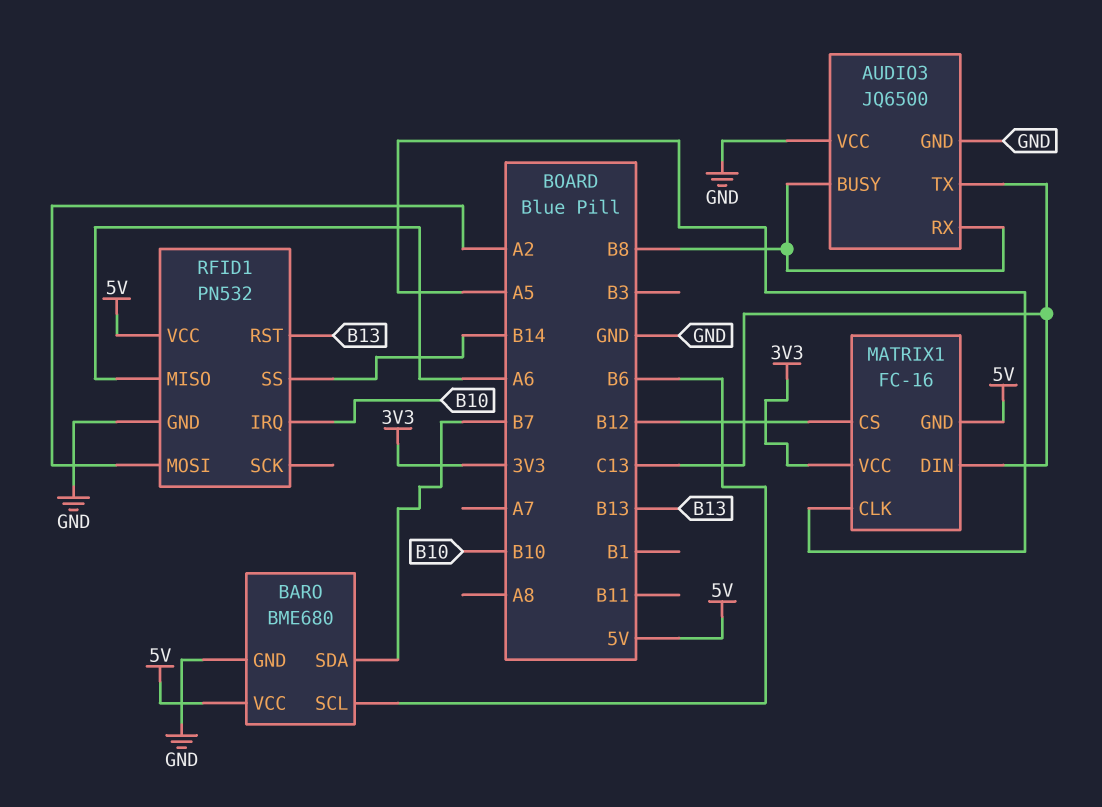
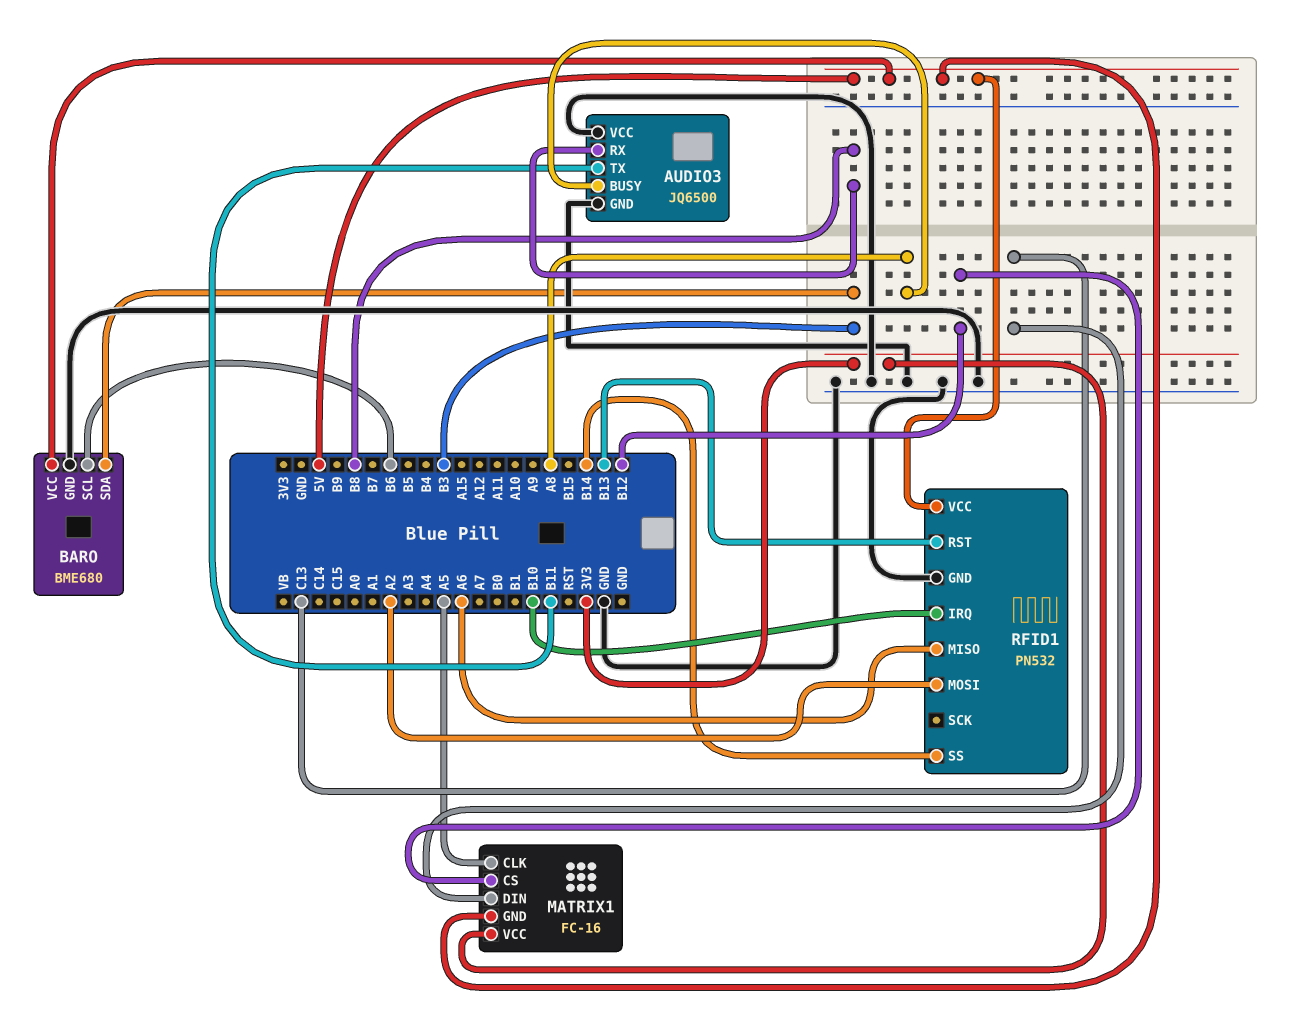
AUDIO3 pin BUSY: B8 -> A8
AUDIO3 pin TX: C13 -> B11
BARO pin SDA: B7 -> B3

